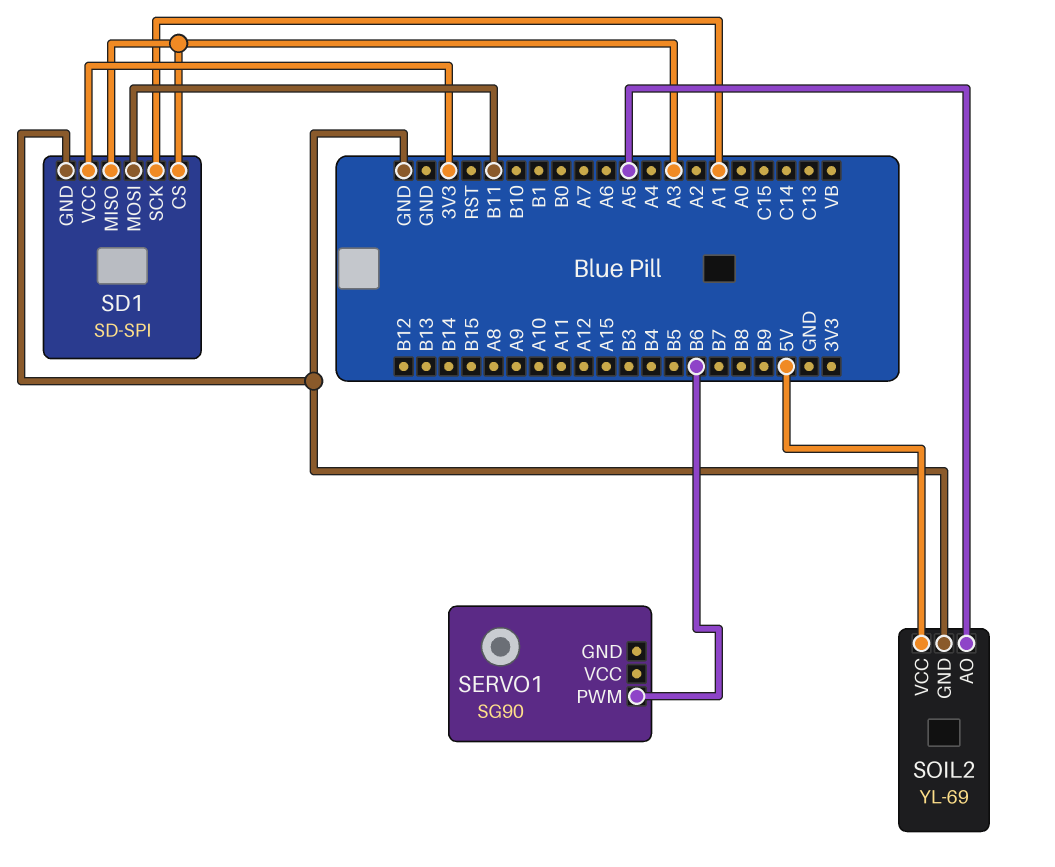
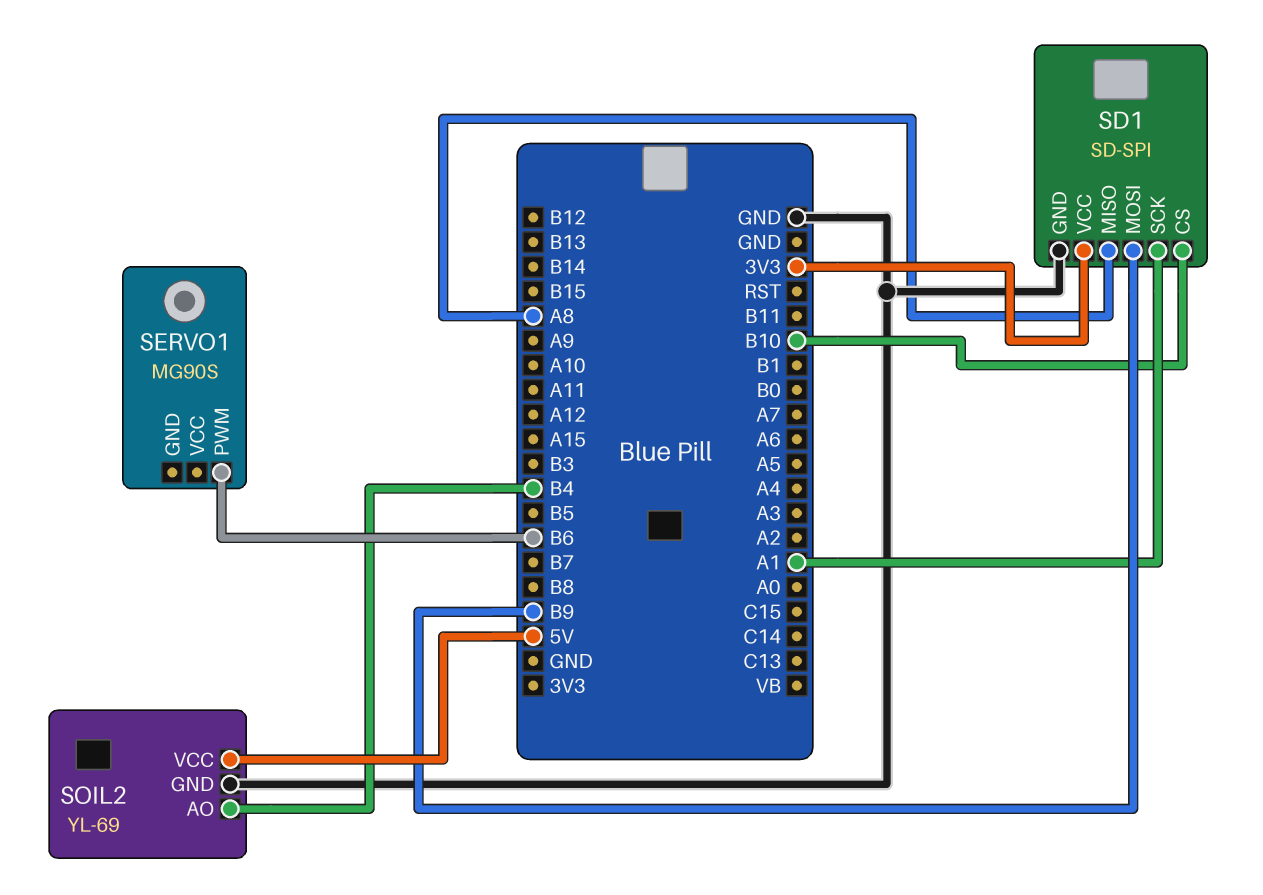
SD1 pin CS: A3 -> B10
SD1 pin MISO: A3 -> A8
SD1 pin MOSI: B11 -> B9
SERVO1: SG90 -> MG90S
SOIL2 pin AO: A5 -> B4

